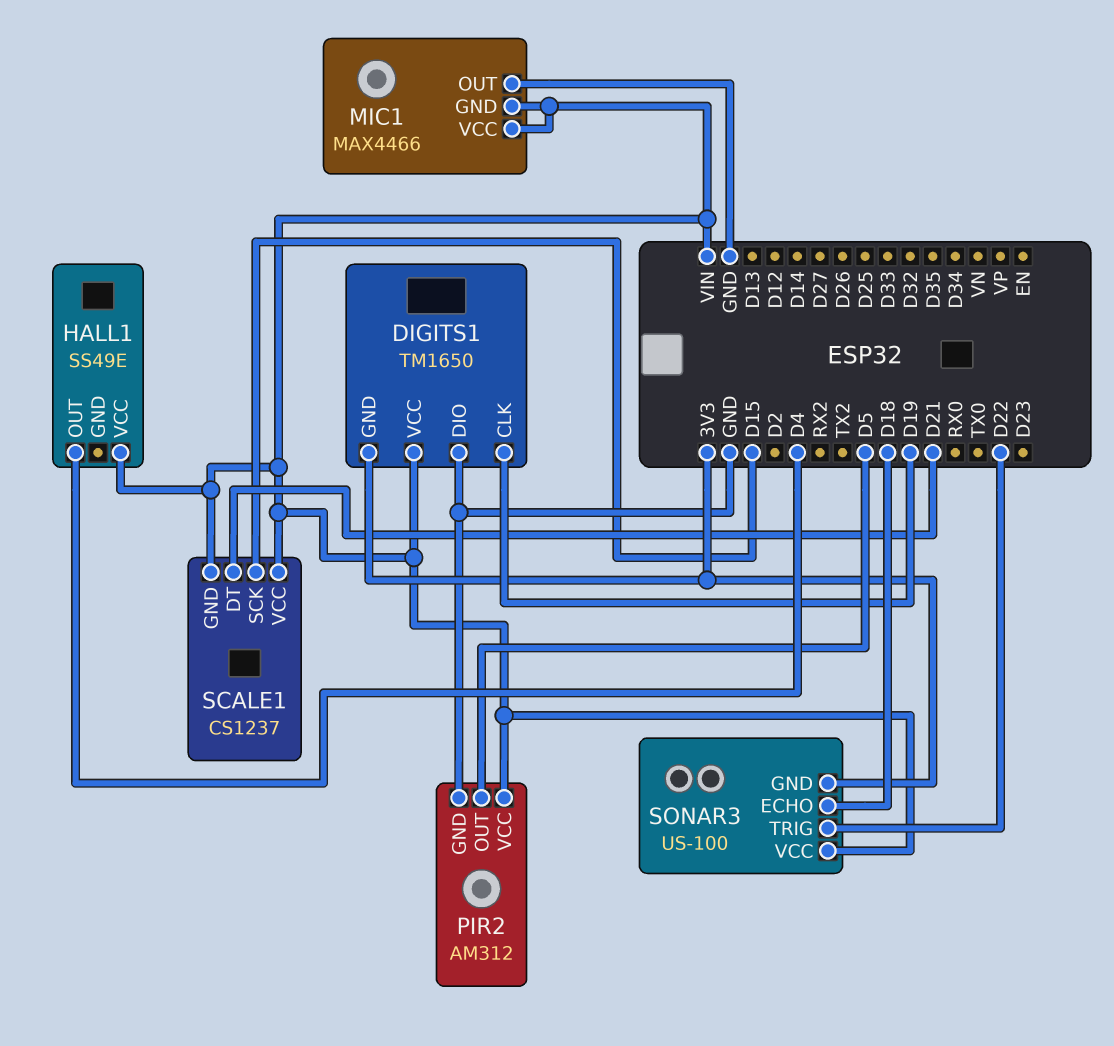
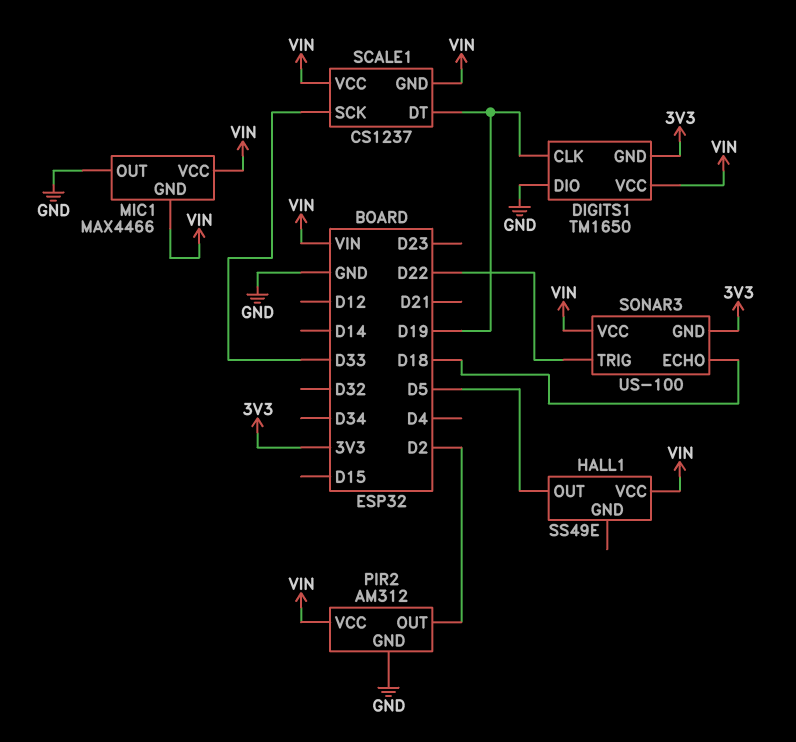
HALL1 pin OUT: D4 -> D5
PIR2 pin OUT: D5 -> D2
SCALE1 pin DT: D21 -> D19
SCALE1 pin SCK: D15 -> D33

